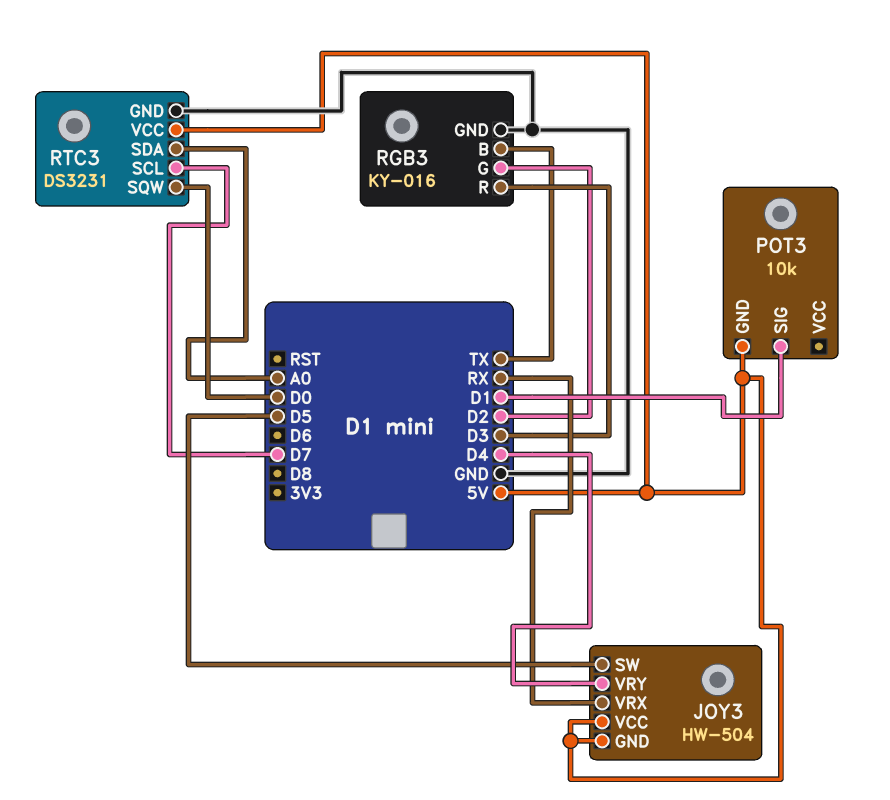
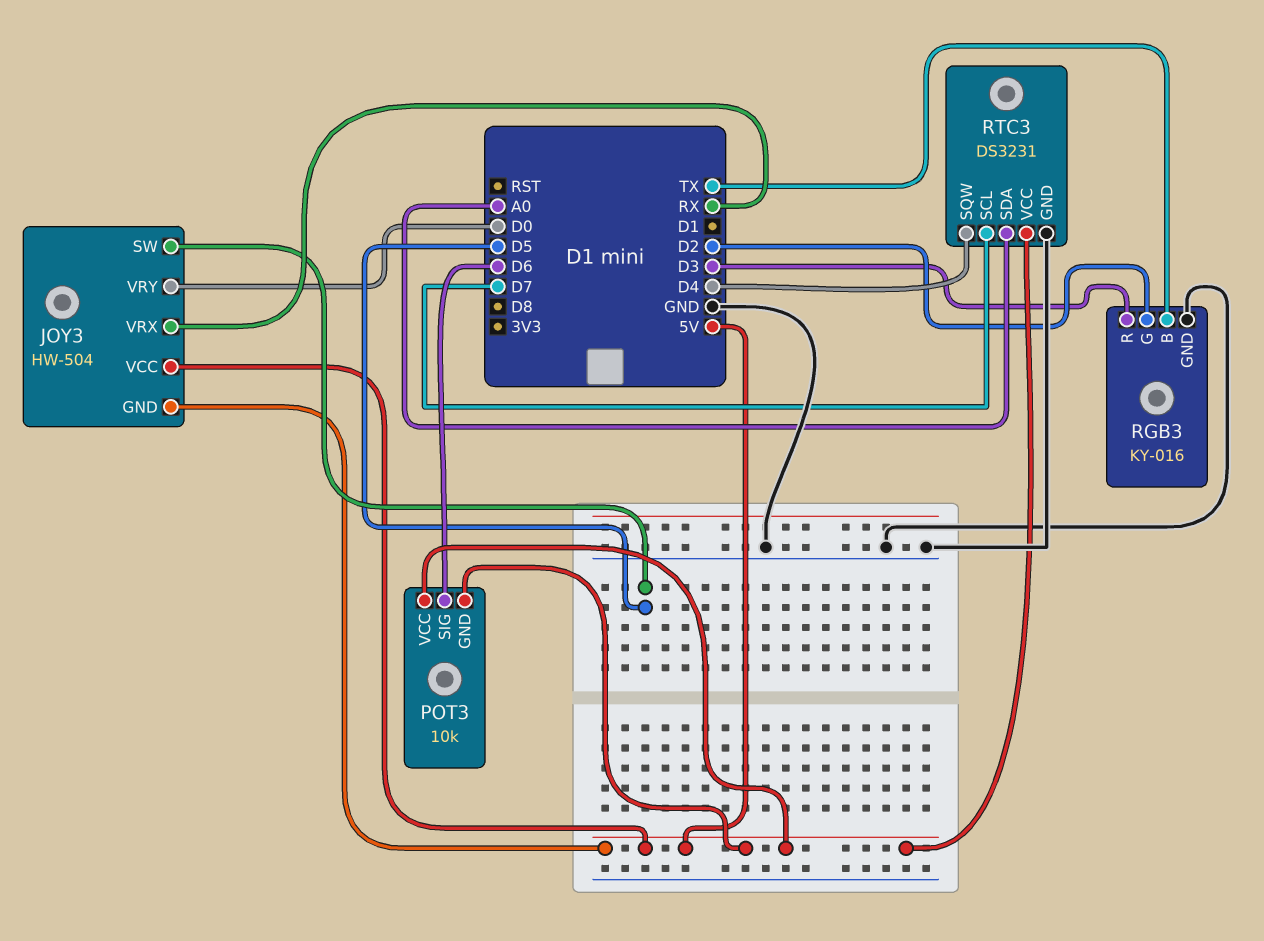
JOY3 pin VRY: D4 -> D0
POT3 pin SIG: D1 -> D6
POT3 pin VCC: none -> 5V
RTC3 pin SQW: D0 -> D4

